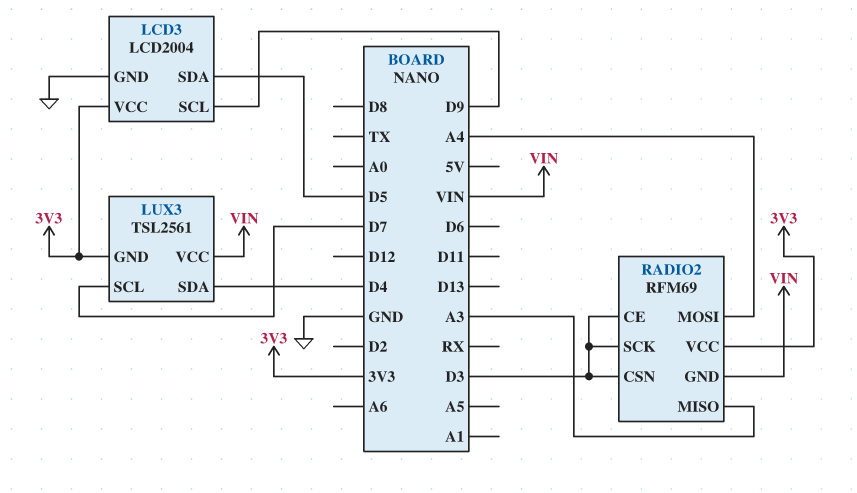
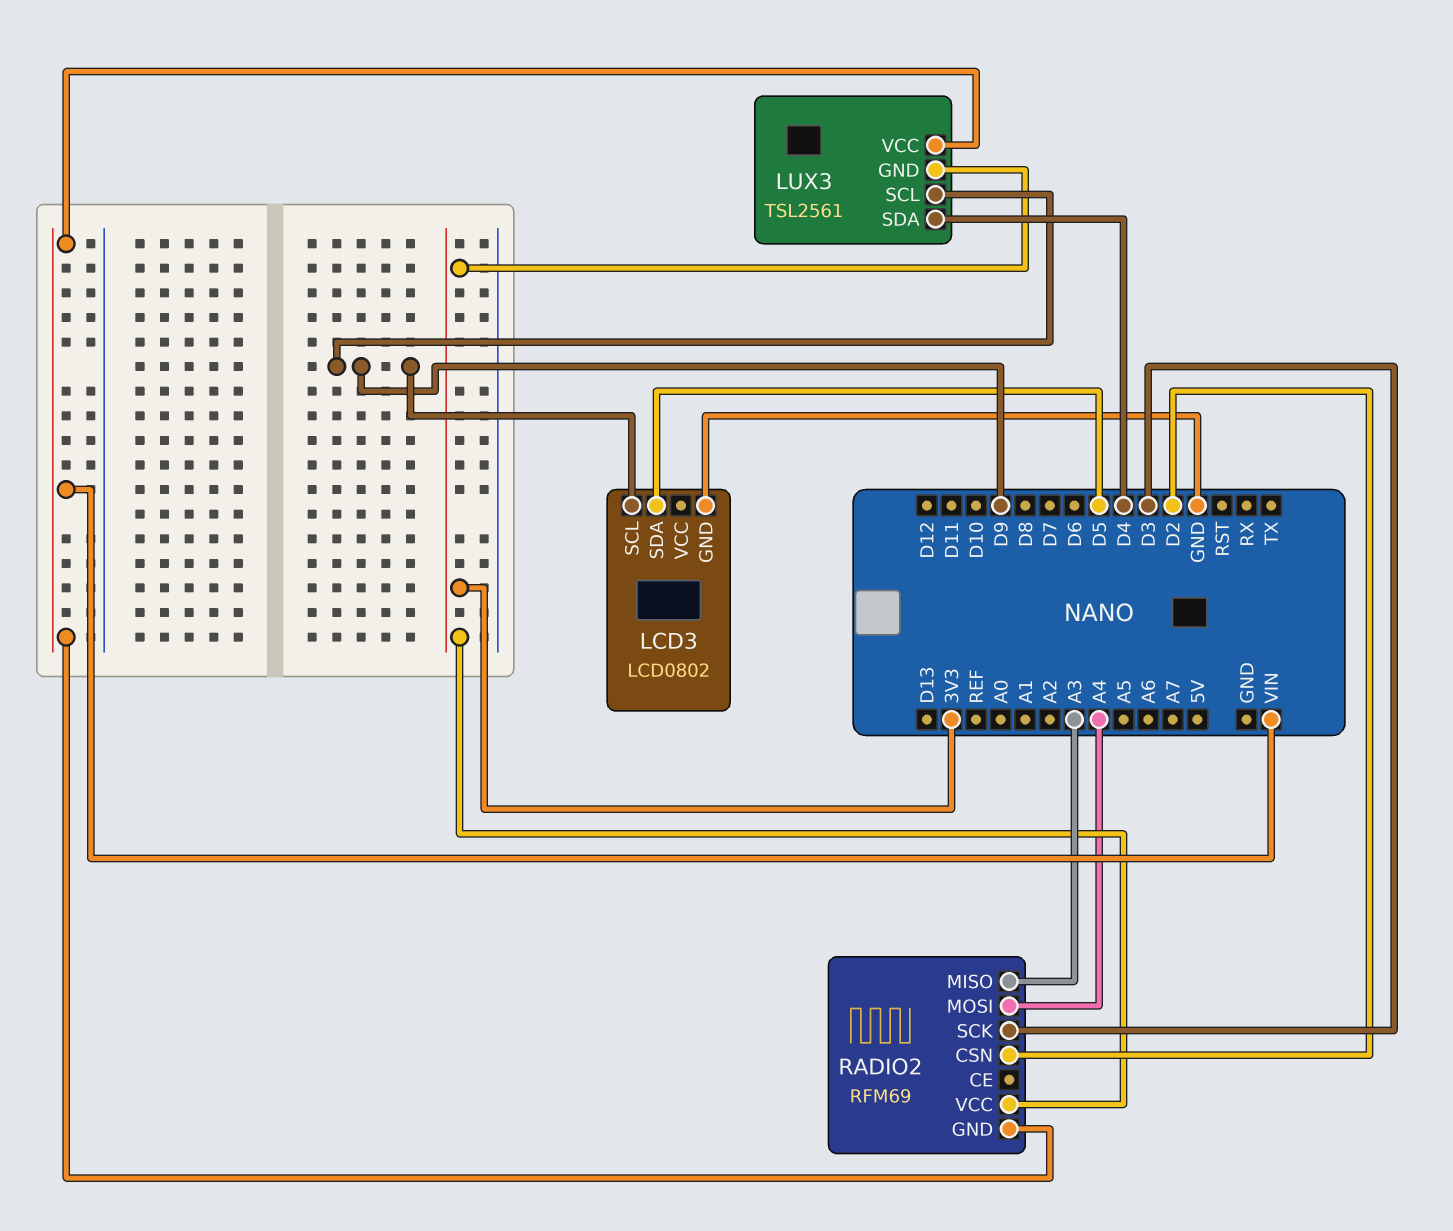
LCD3: LCD2004 -> LCD0802
LCD3 pin VCC: 3V3 -> none
LUX3 pin SCL: D7 -> D9
RADIO2 pin CE: D3 -> none
RADIO2 pin CSN: D3 -> D2

